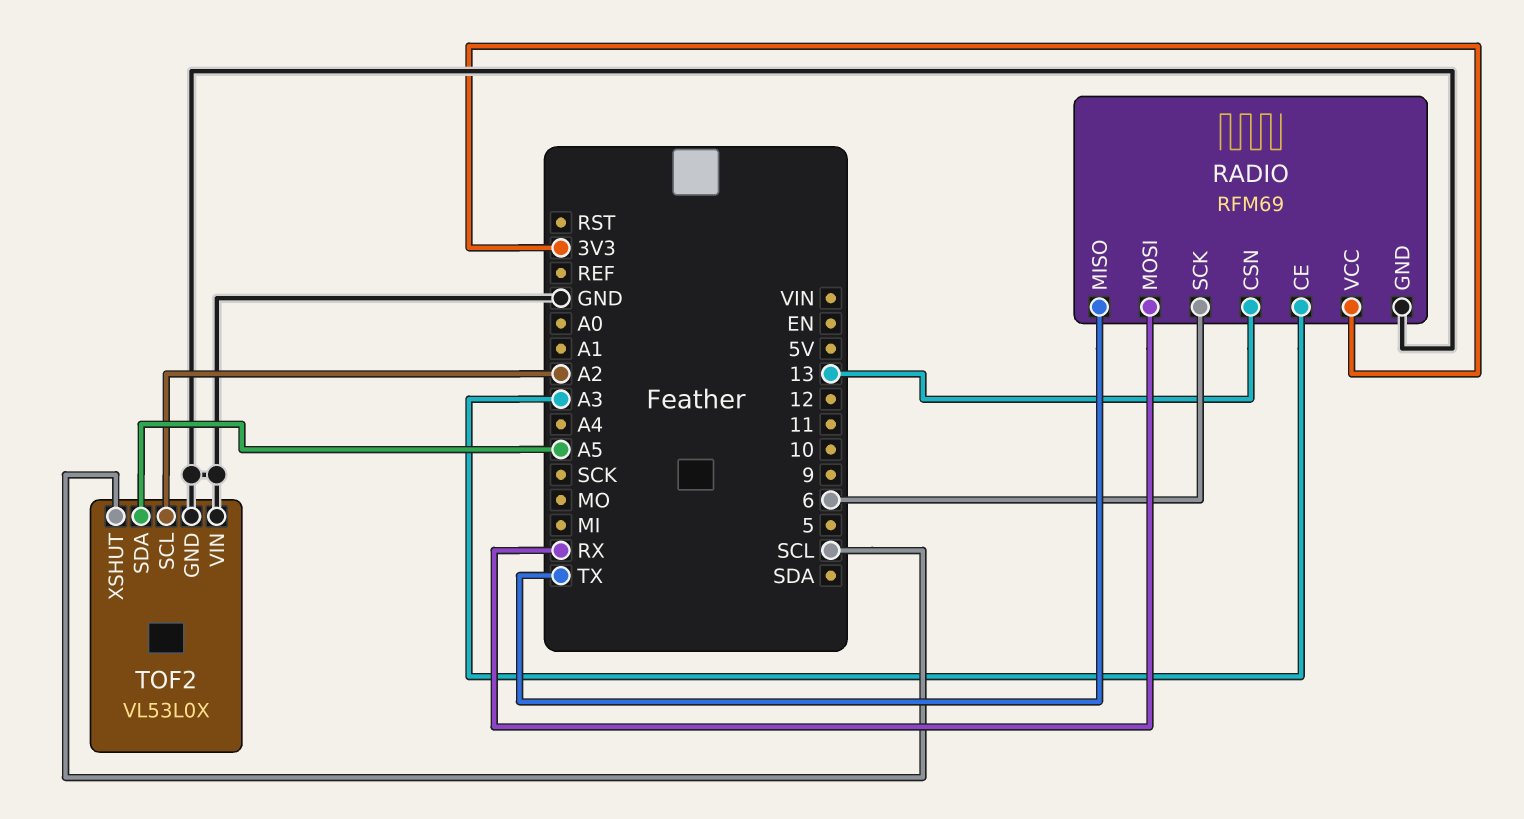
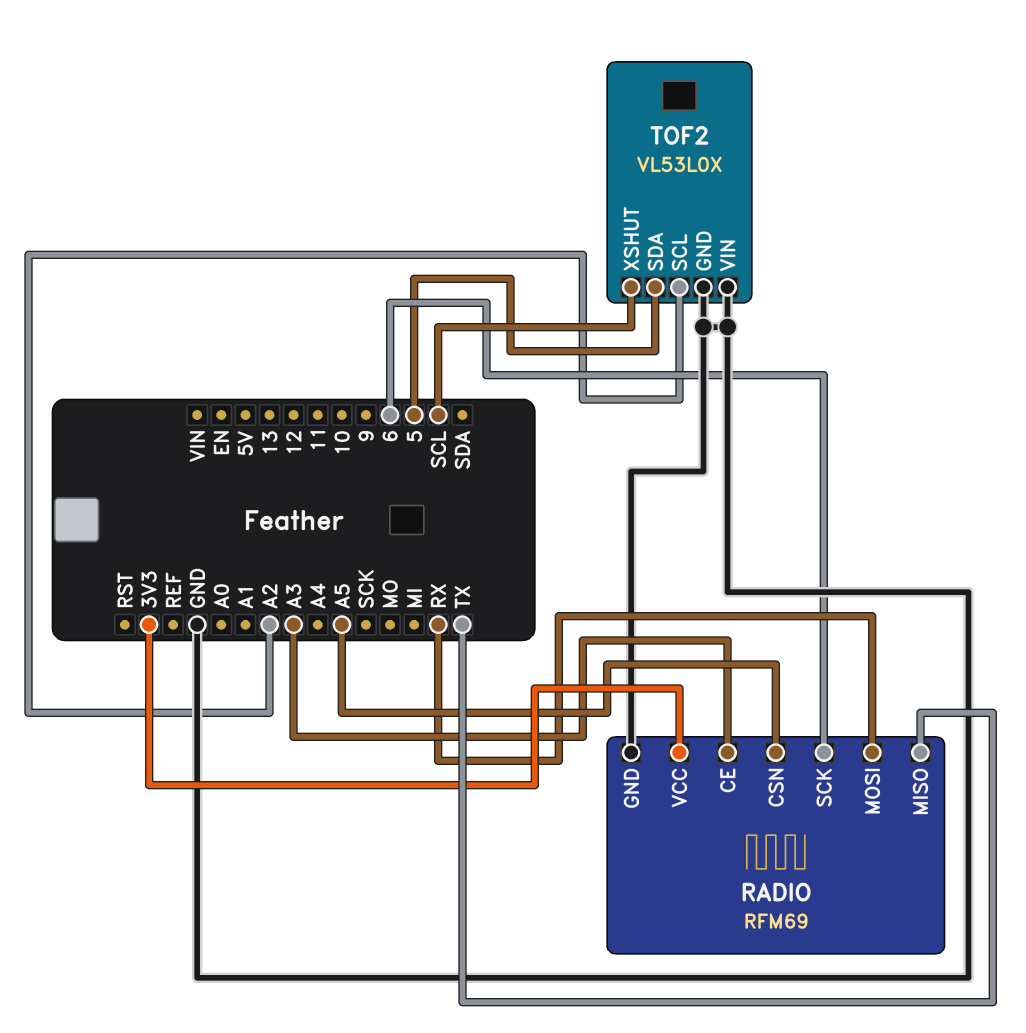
RADIO pin CSN: 13 -> A5
TOF2 pin SDA: A5 -> 5

